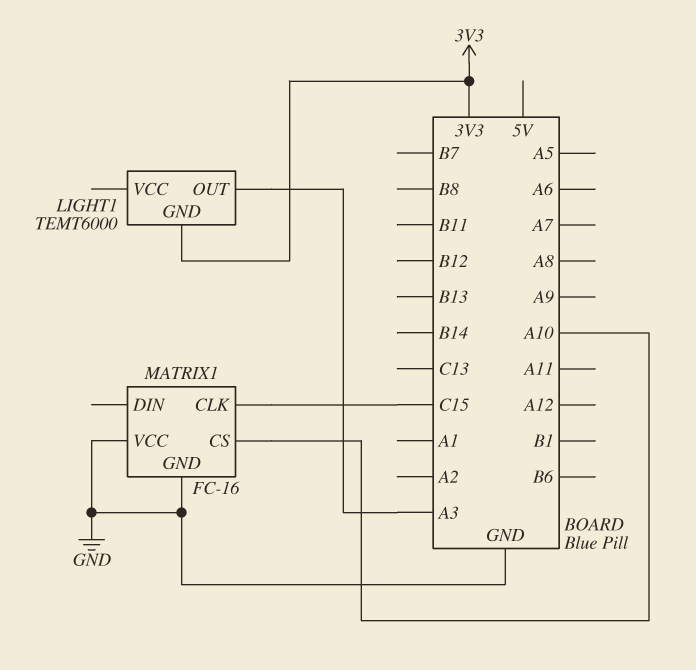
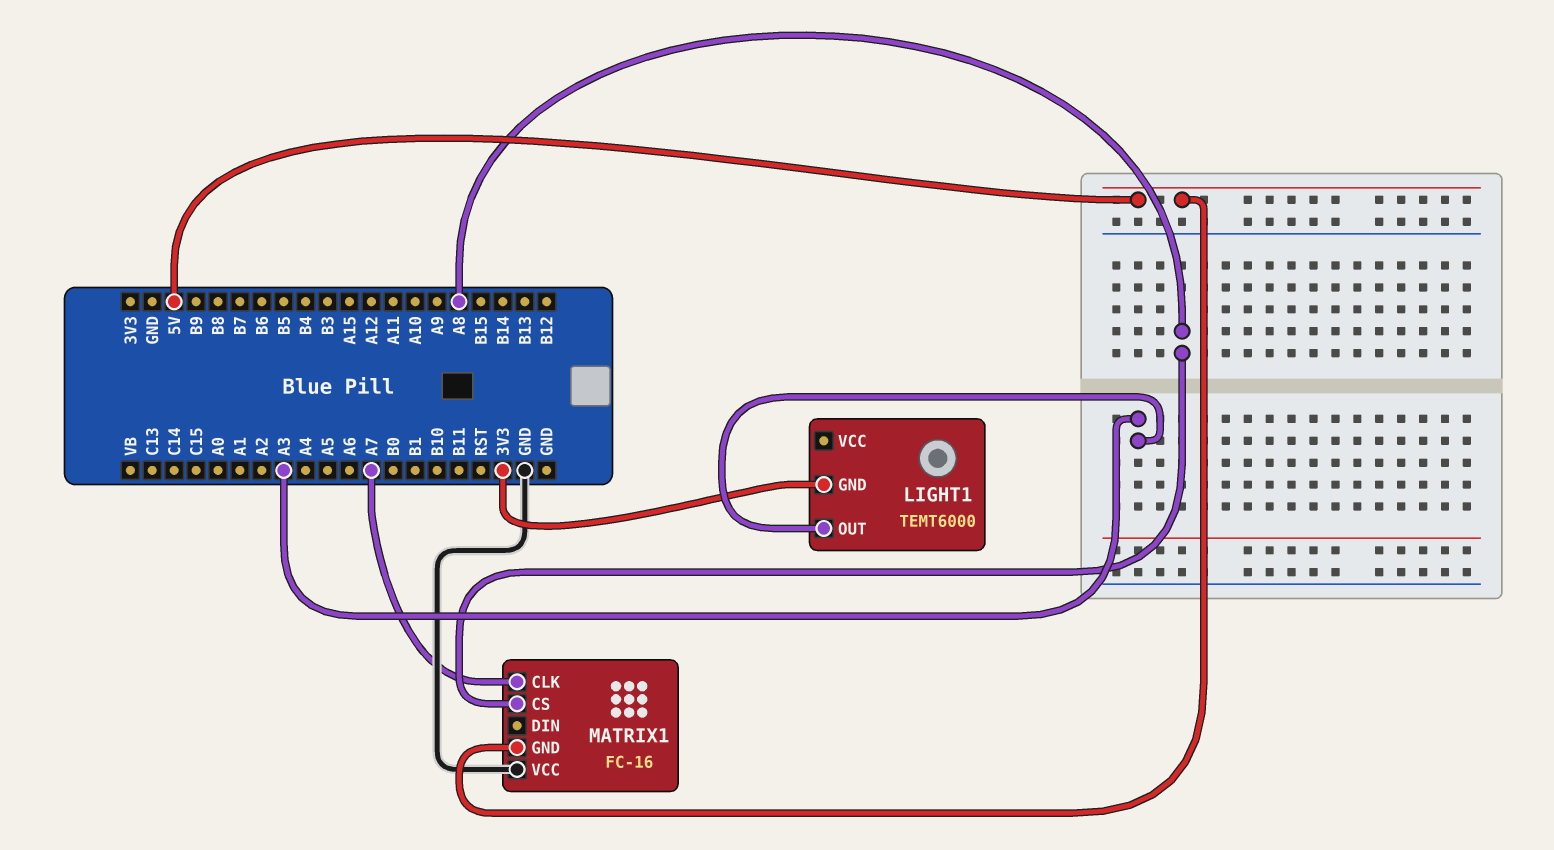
MATRIX1 pin CLK: C15 -> A7
MATRIX1 pin CS: A10 -> A8
MATRIX1 pin GND: GND -> 5V

